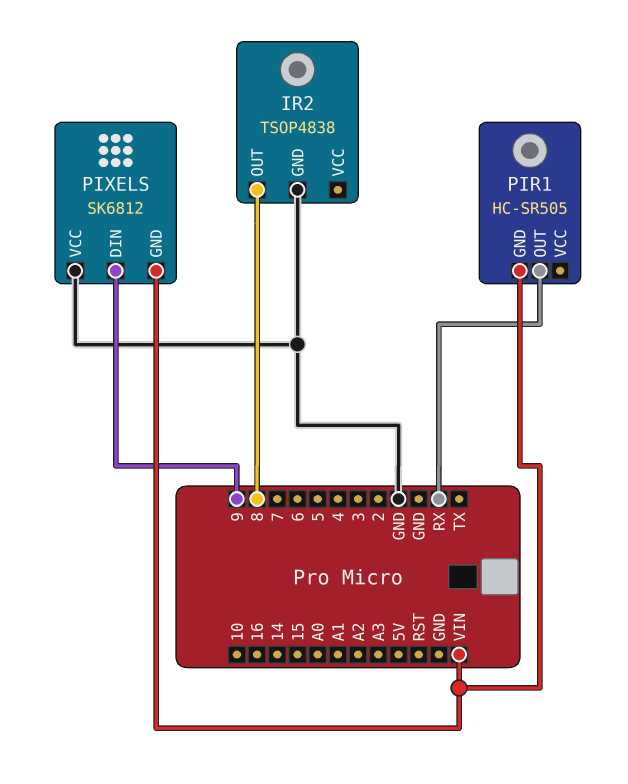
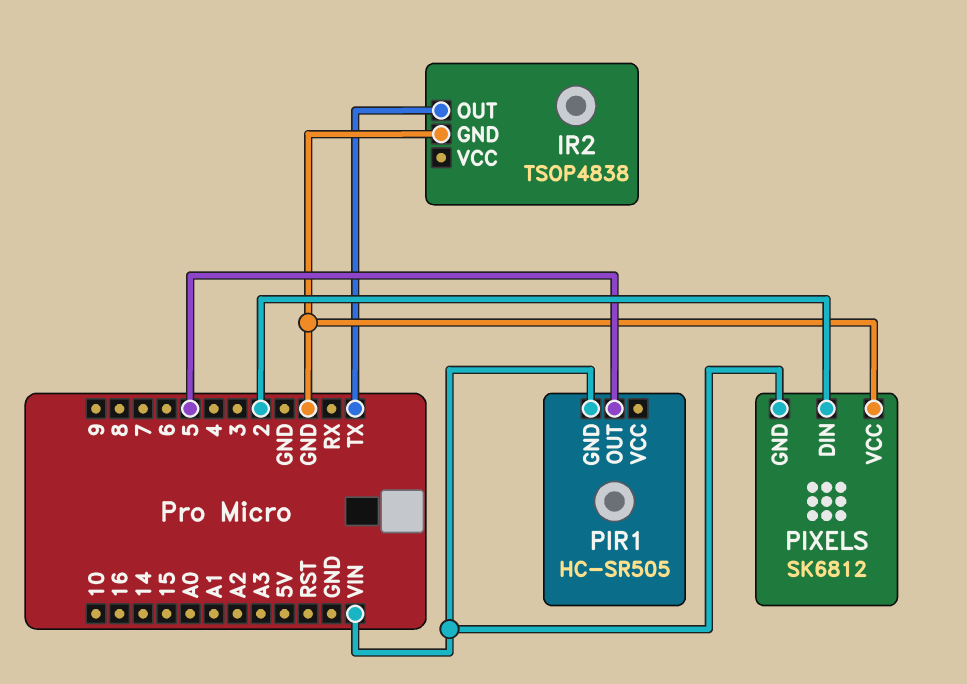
IR2 pin OUT: 8 -> TX
PIR1 pin OUT: RX -> 5
PIXELS pin DIN: 9 -> 2

